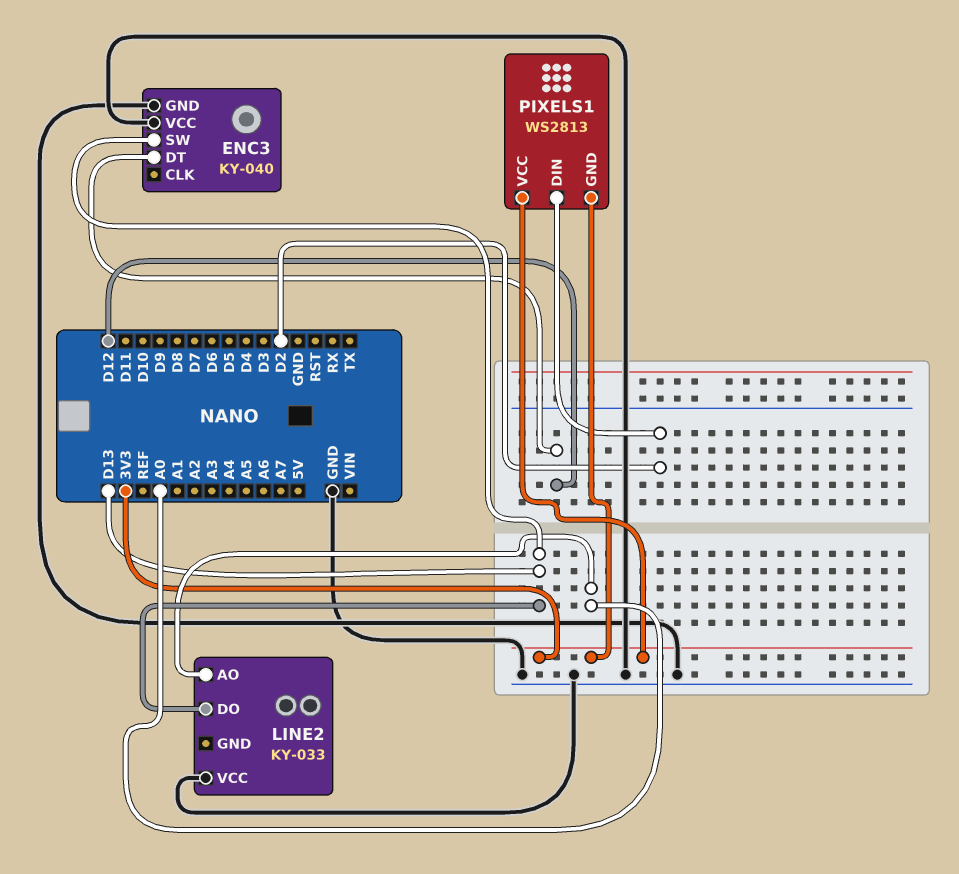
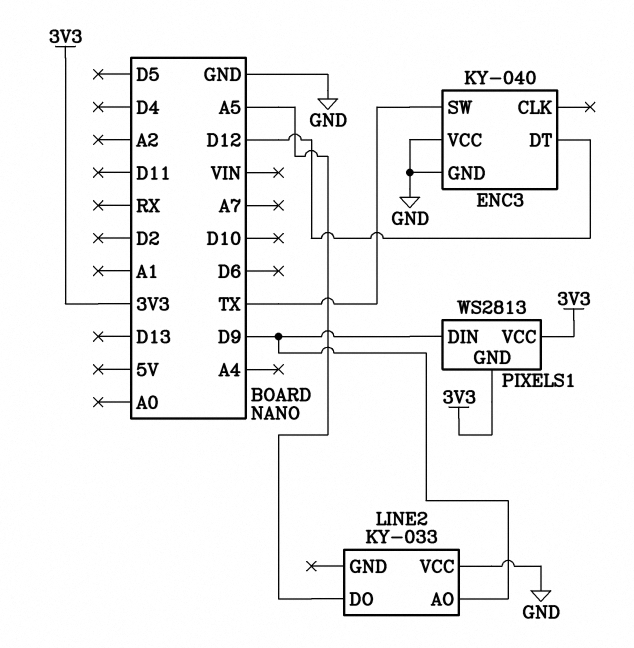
ENC3 pin SW: D13 -> TX
LINE2 pin AO: A0 -> D9
LINE2 pin DO: D13 -> A5
PIXELS1 pin DIN: D2 -> D9

